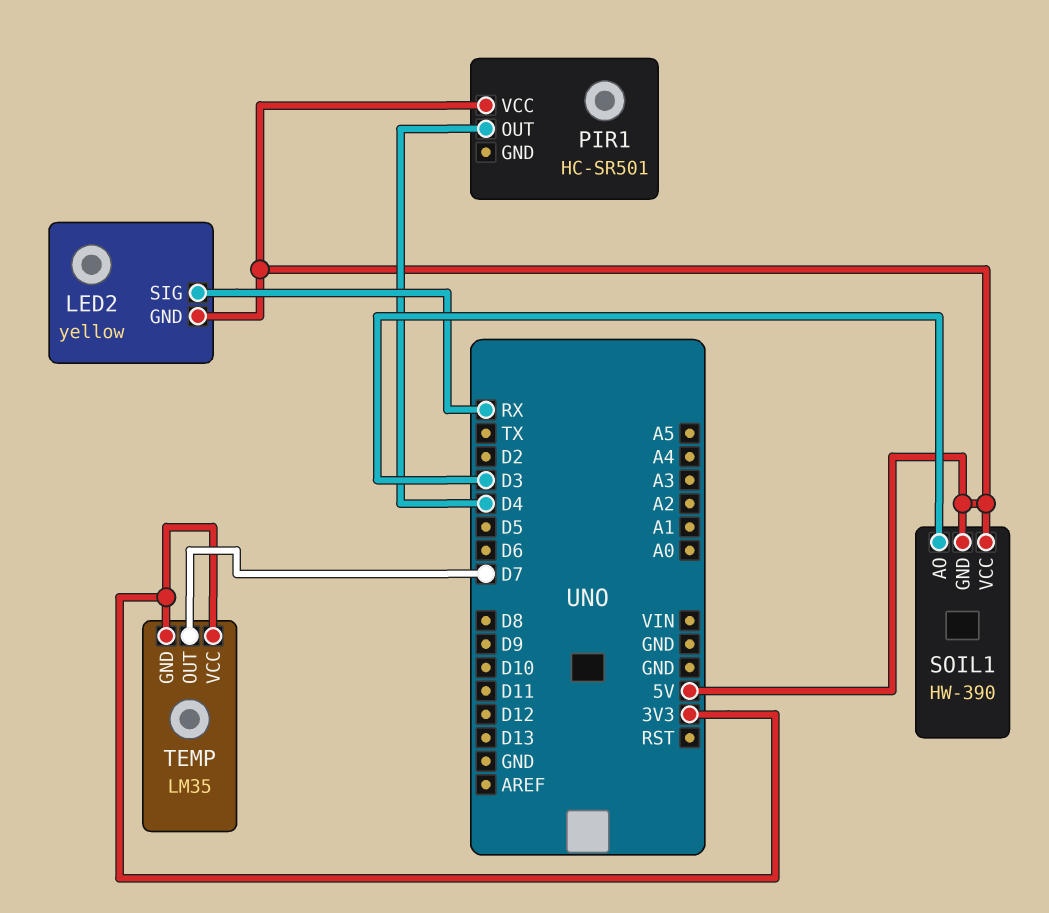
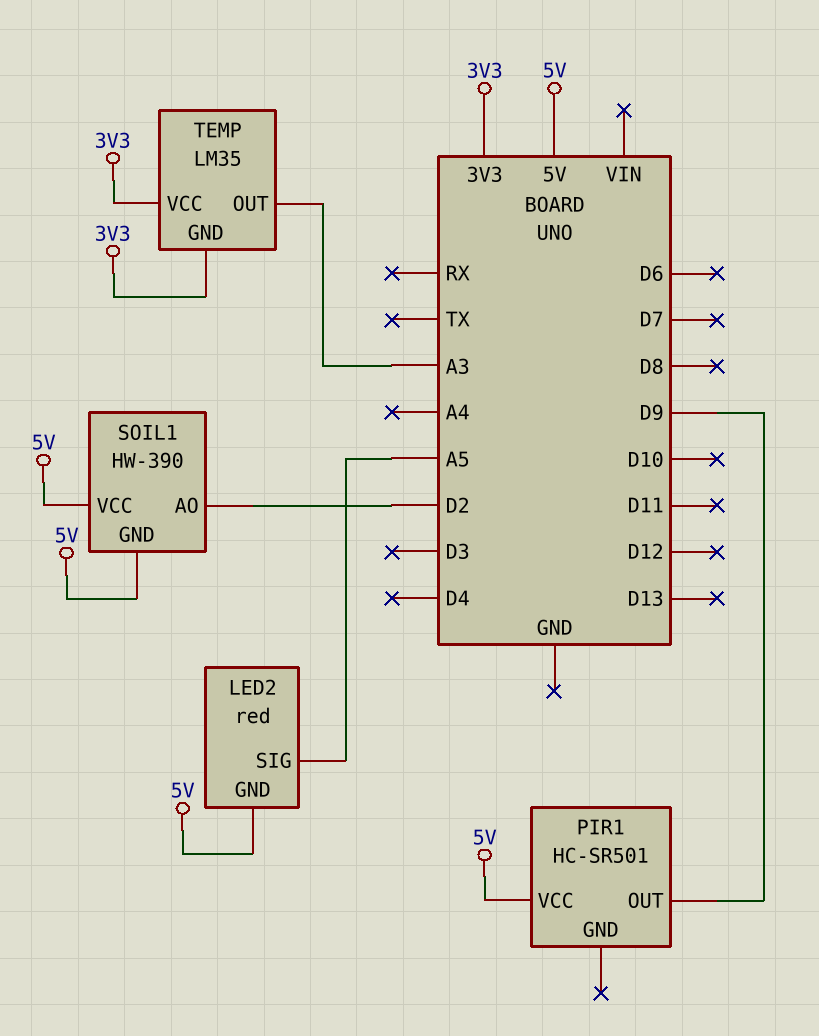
LED2: yellow -> red
LED2 pin SIG: RX -> A5
PIR1 pin OUT: D4 -> D9
SOIL1 pin AO: D3 -> D2
TEMP pin OUT: D7 -> A3

